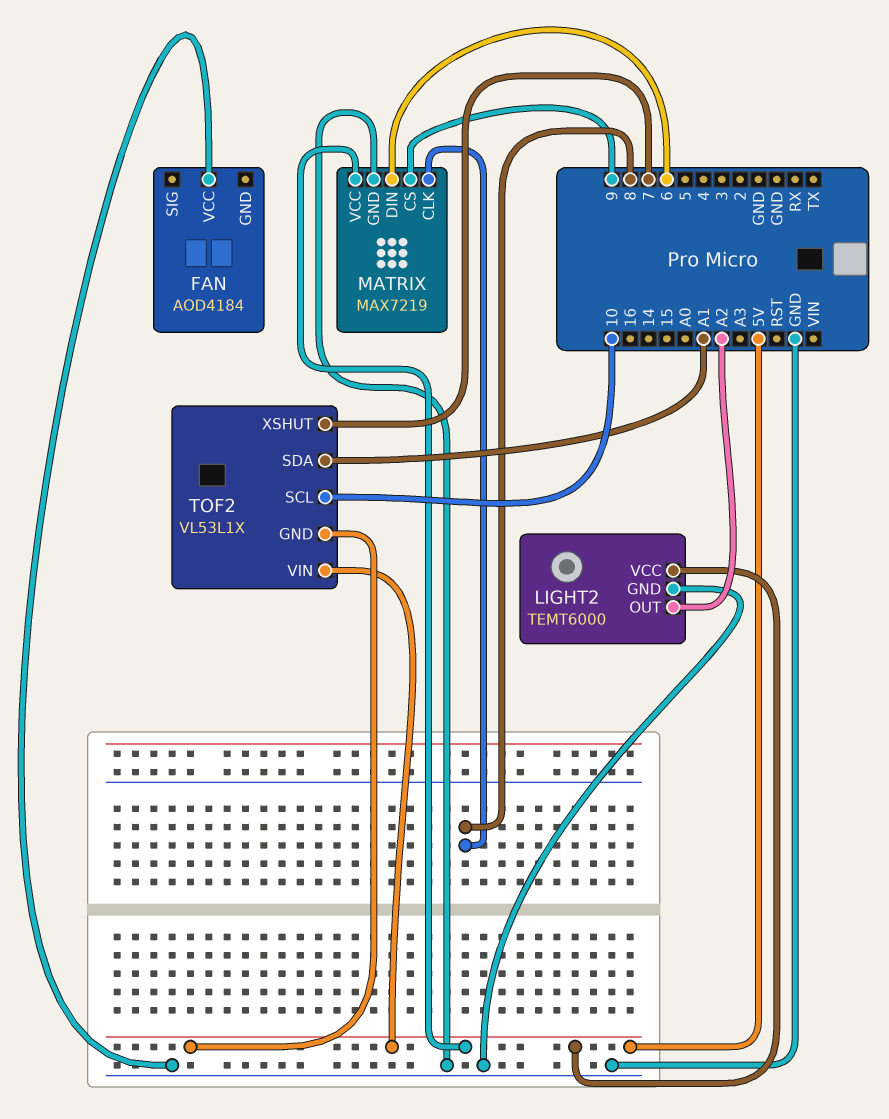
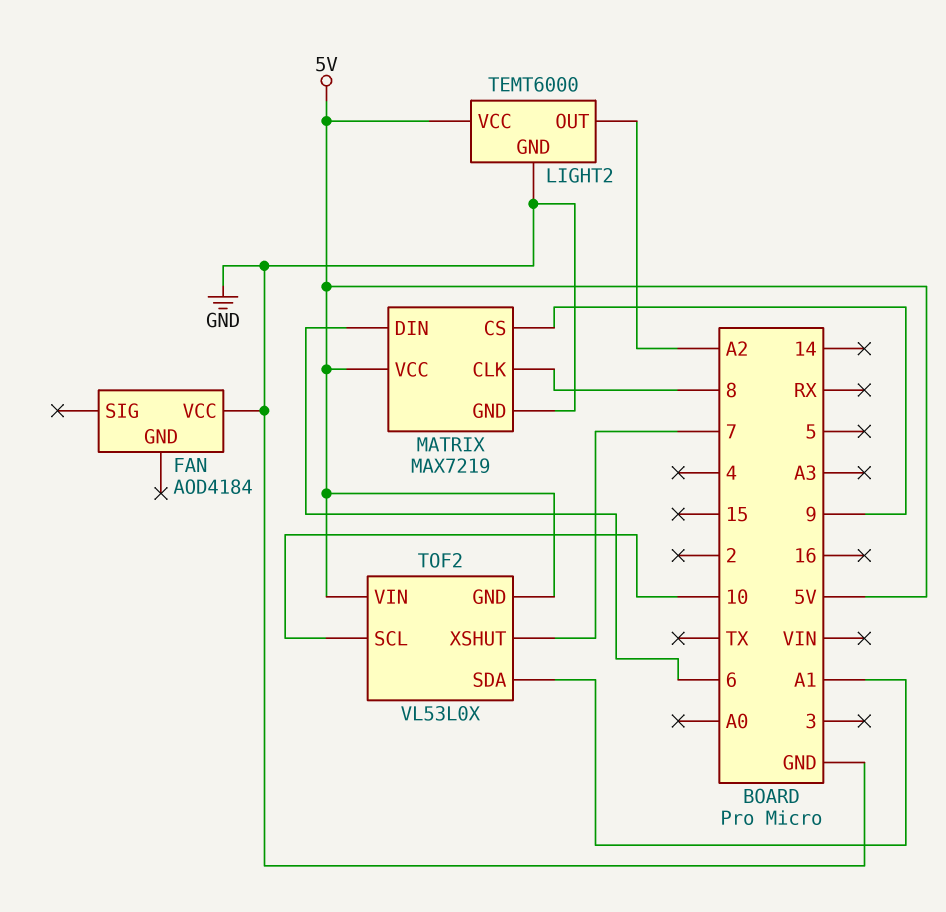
TOF2: VL53L1X -> VL53L0X

